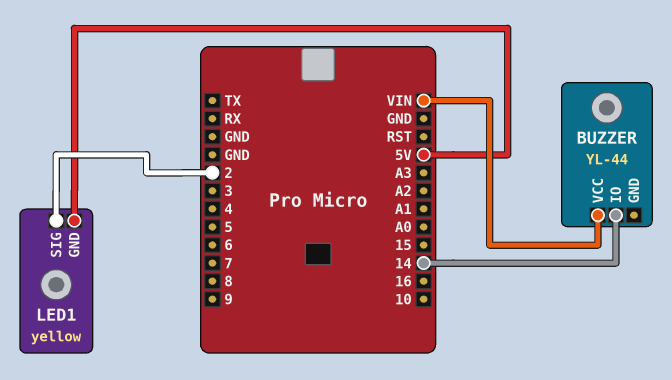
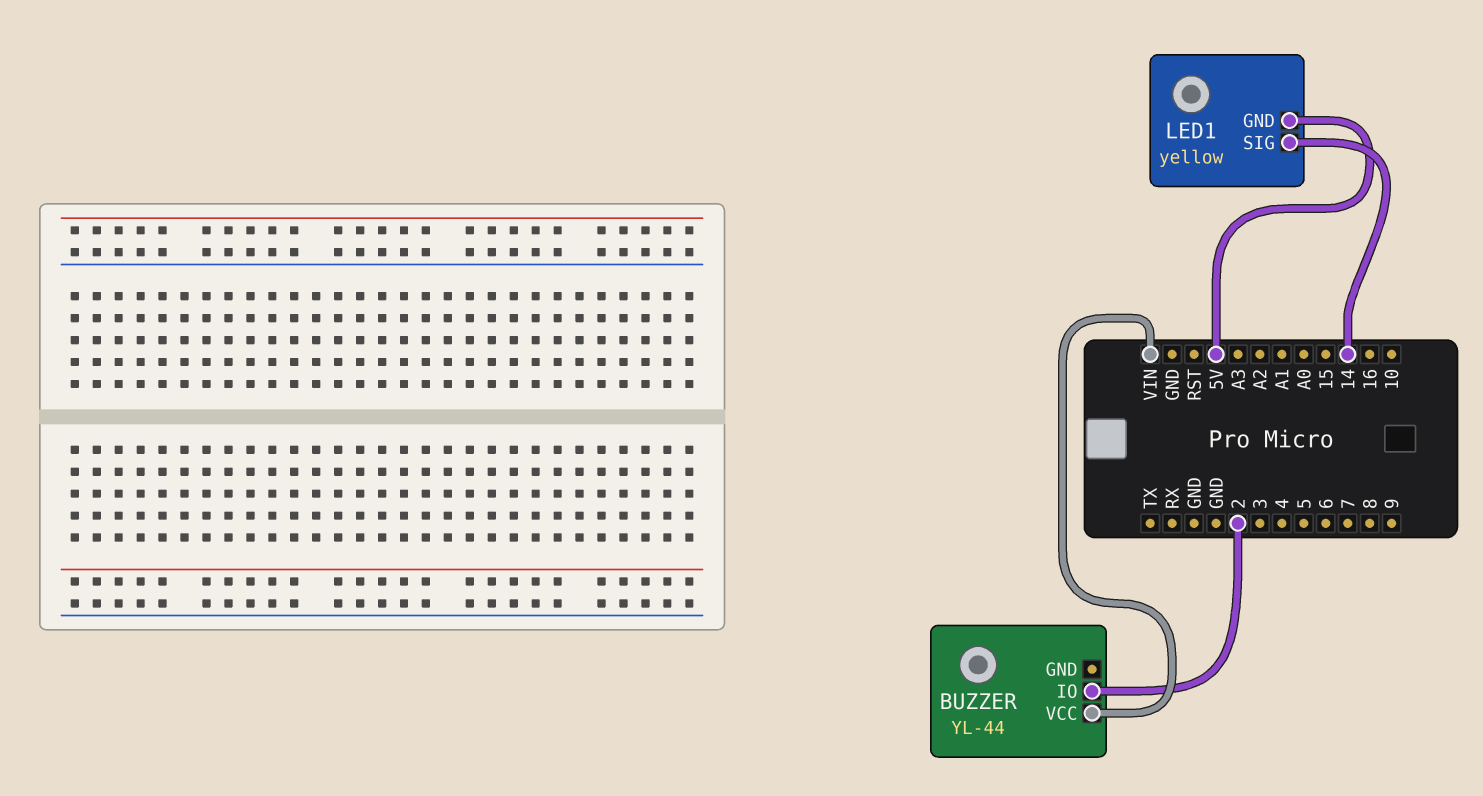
BUZZER pin IO: 14 -> 2
LED1 pin SIG: 2 -> 14

